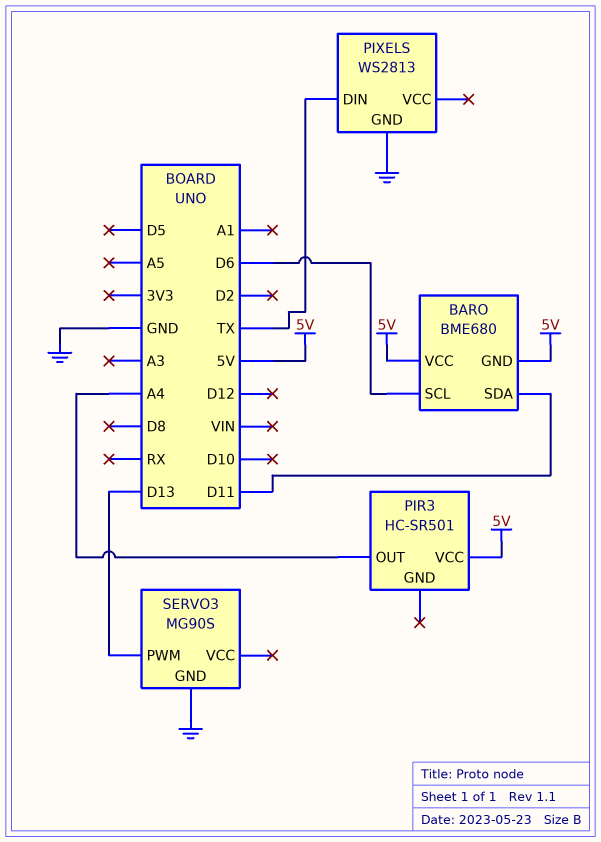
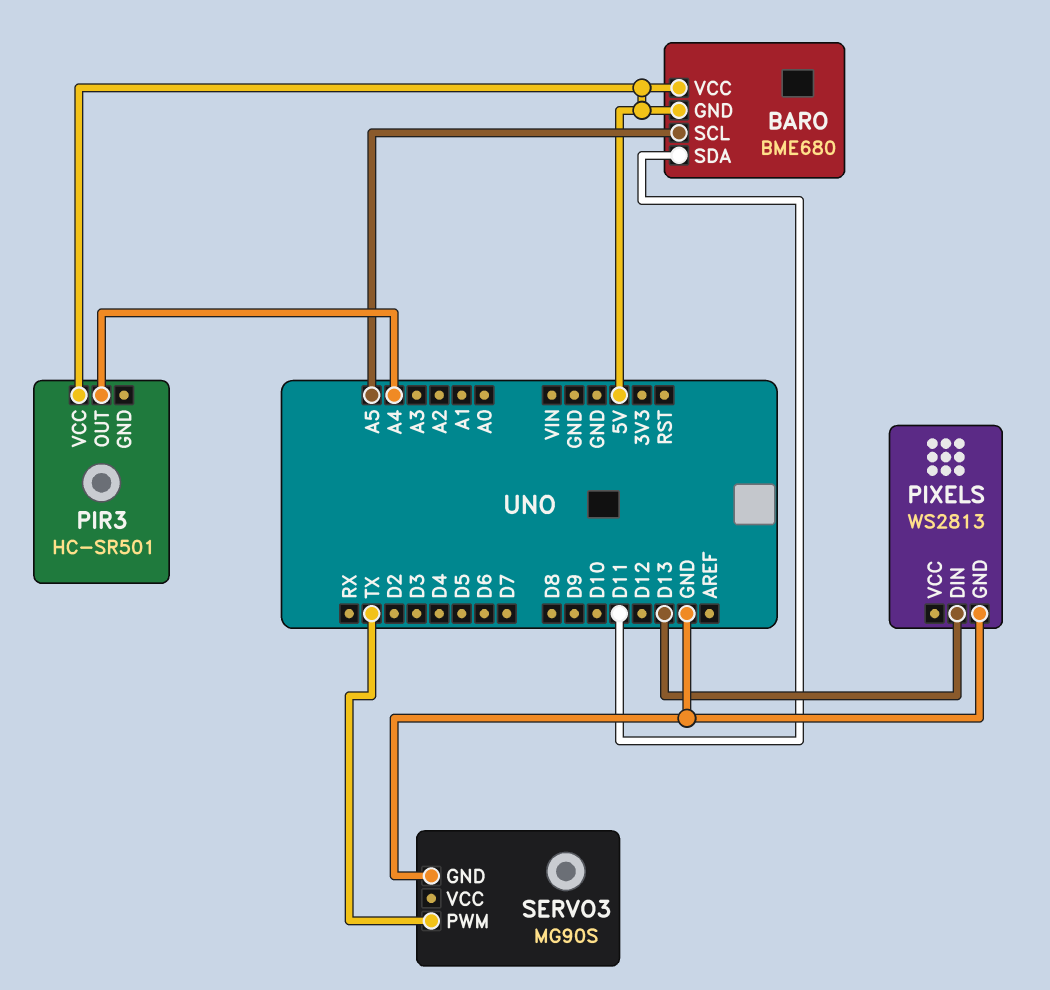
BARO pin SCL: D6 -> A5
PIXELS pin DIN: TX -> D13
SERVO3 pin PWM: D13 -> TX

